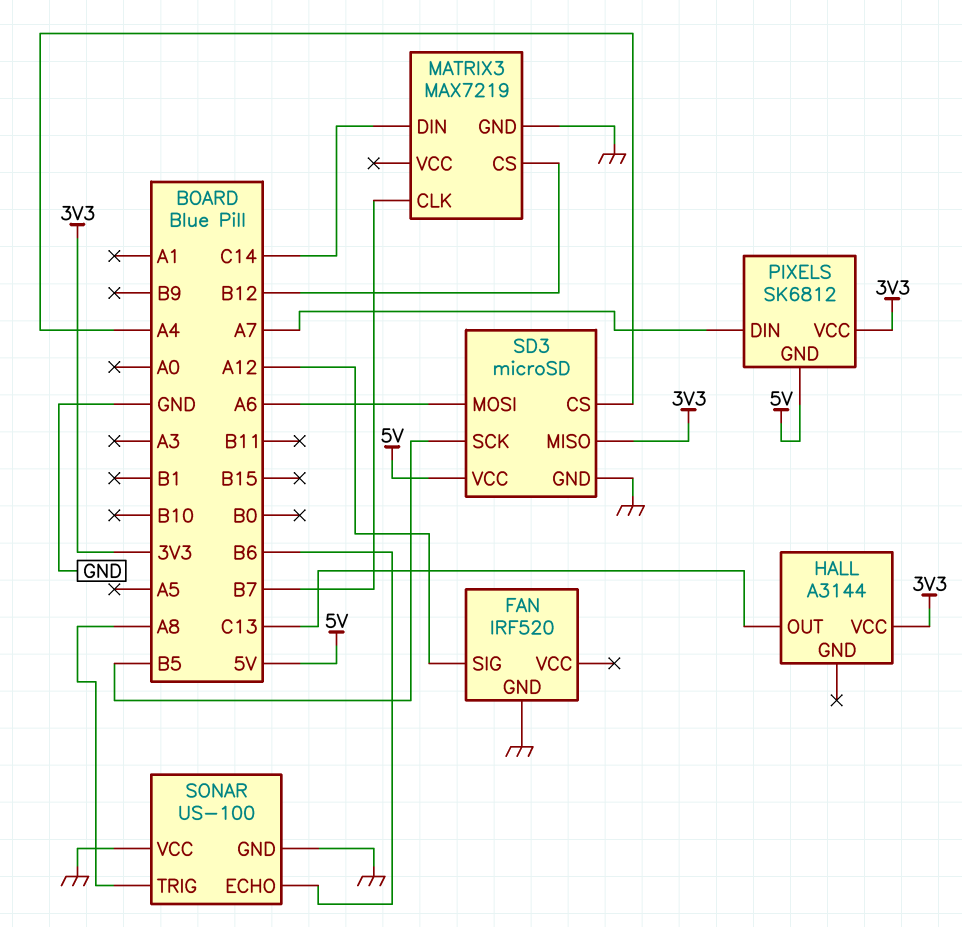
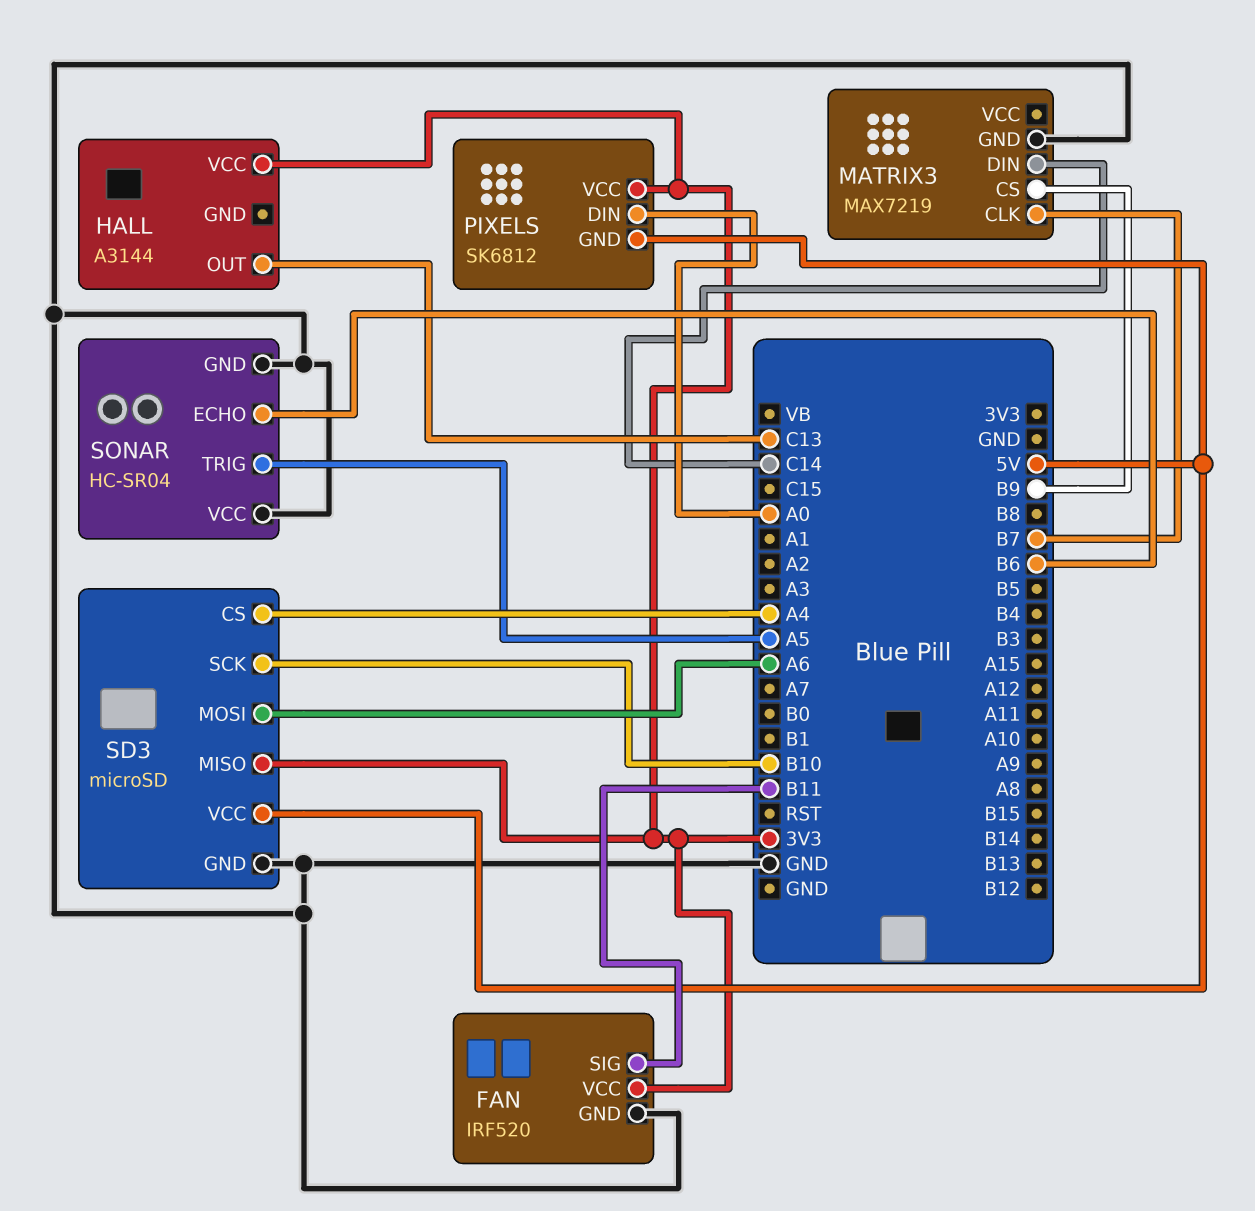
FAN pin SIG: A12 -> B11
FAN pin VCC: none -> 3V3
MATRIX3 pin CS: B12 -> B9
PIXELS pin DIN: A7 -> A0
SD3 pin SCK: B5 -> B10
SONAR: US-100 -> HC-SR04
SONAR pin TRIG: A8 -> A5

